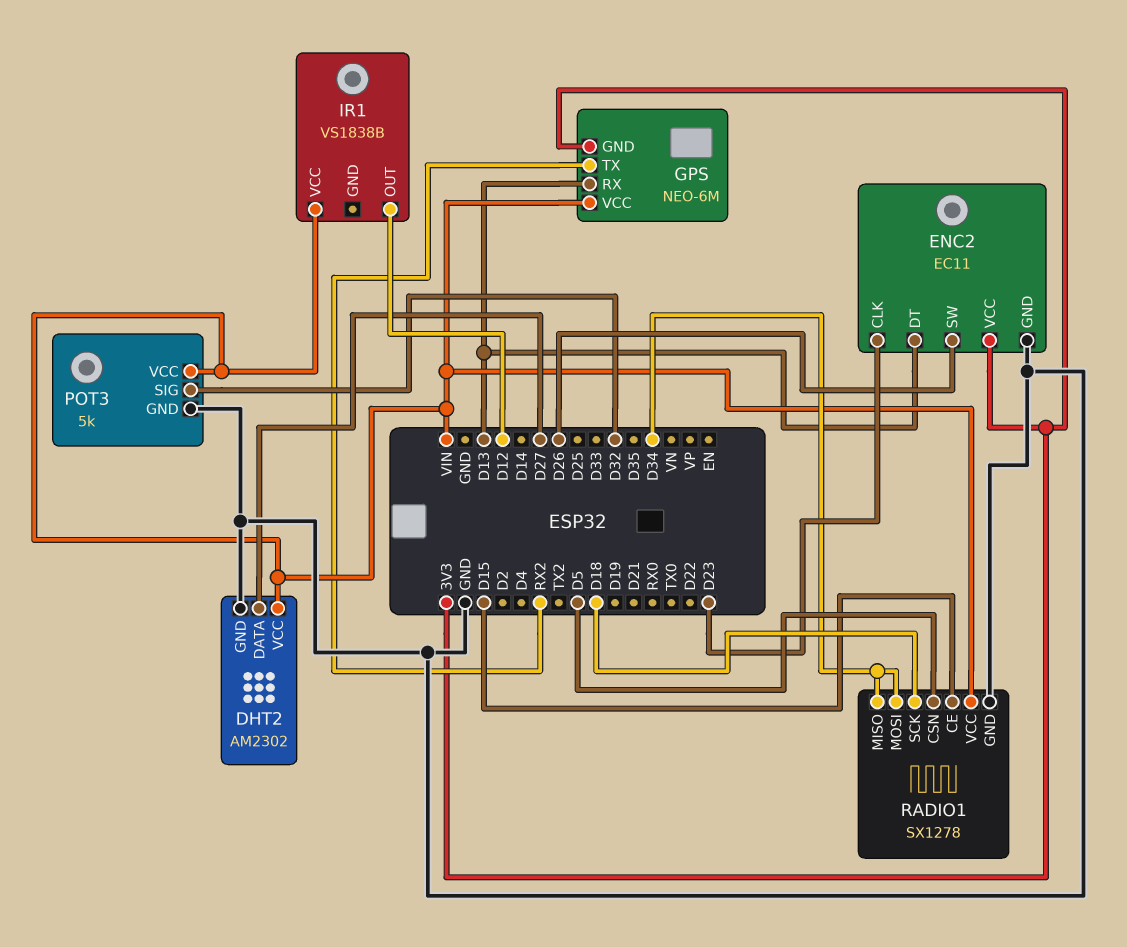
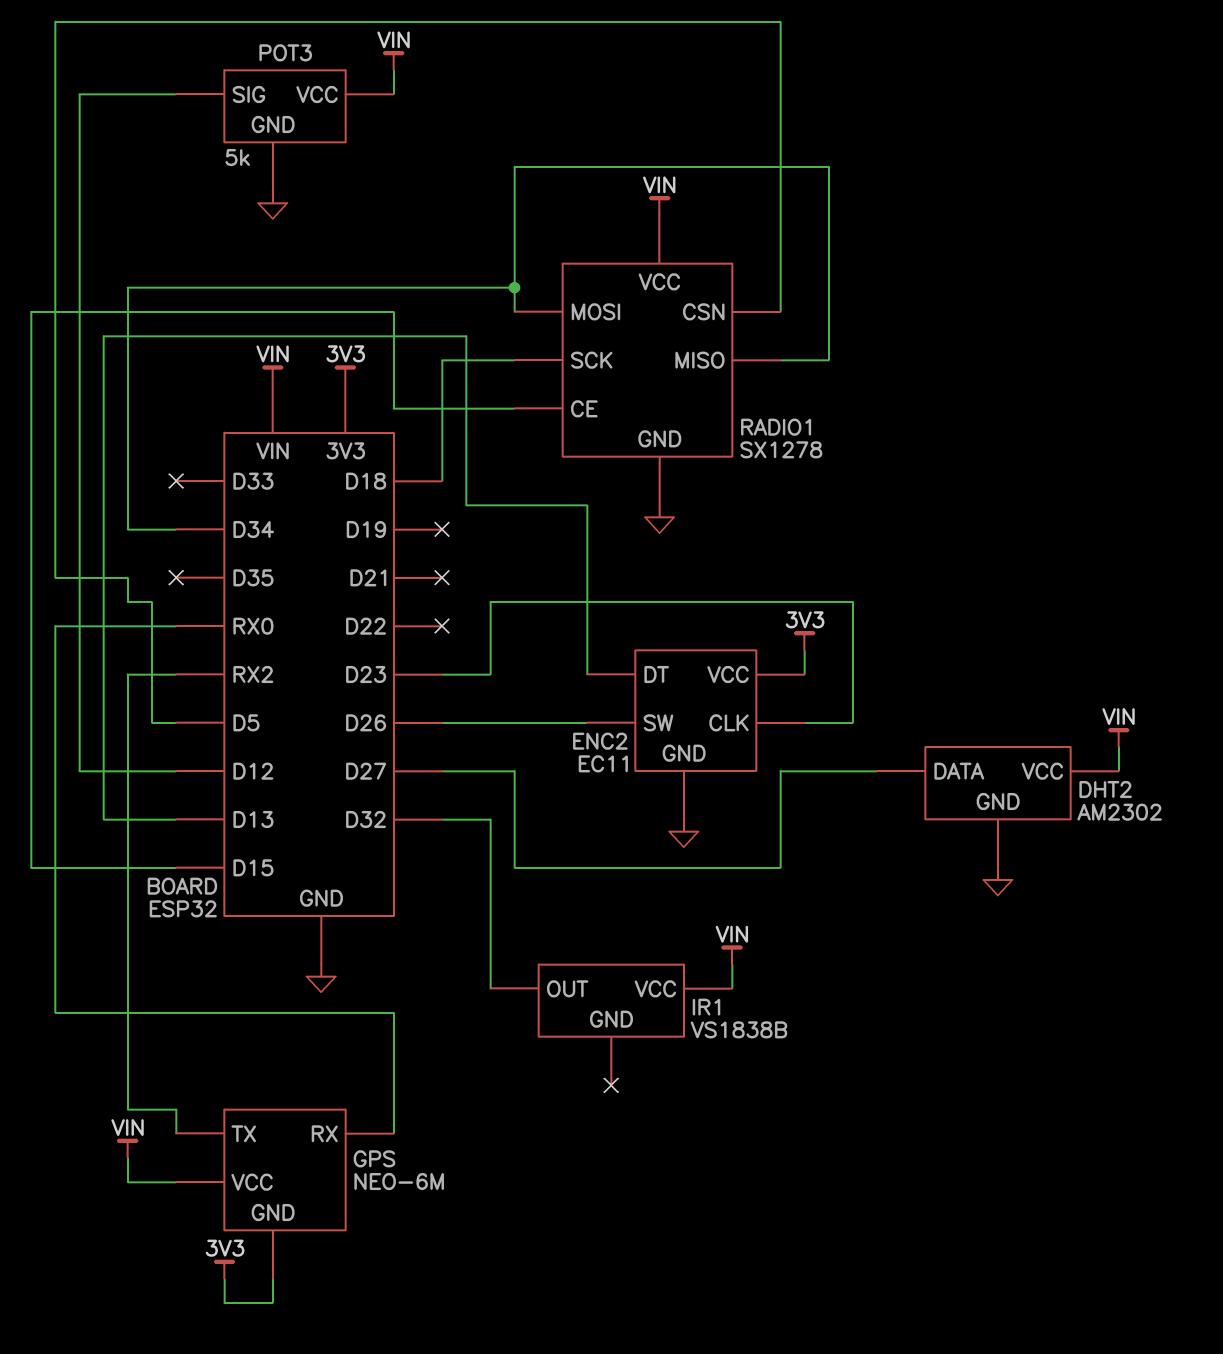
GPS pin RX: D13 -> RX0
IR1 pin OUT: D12 -> D32
POT3 pin SIG: D32 -> D12

